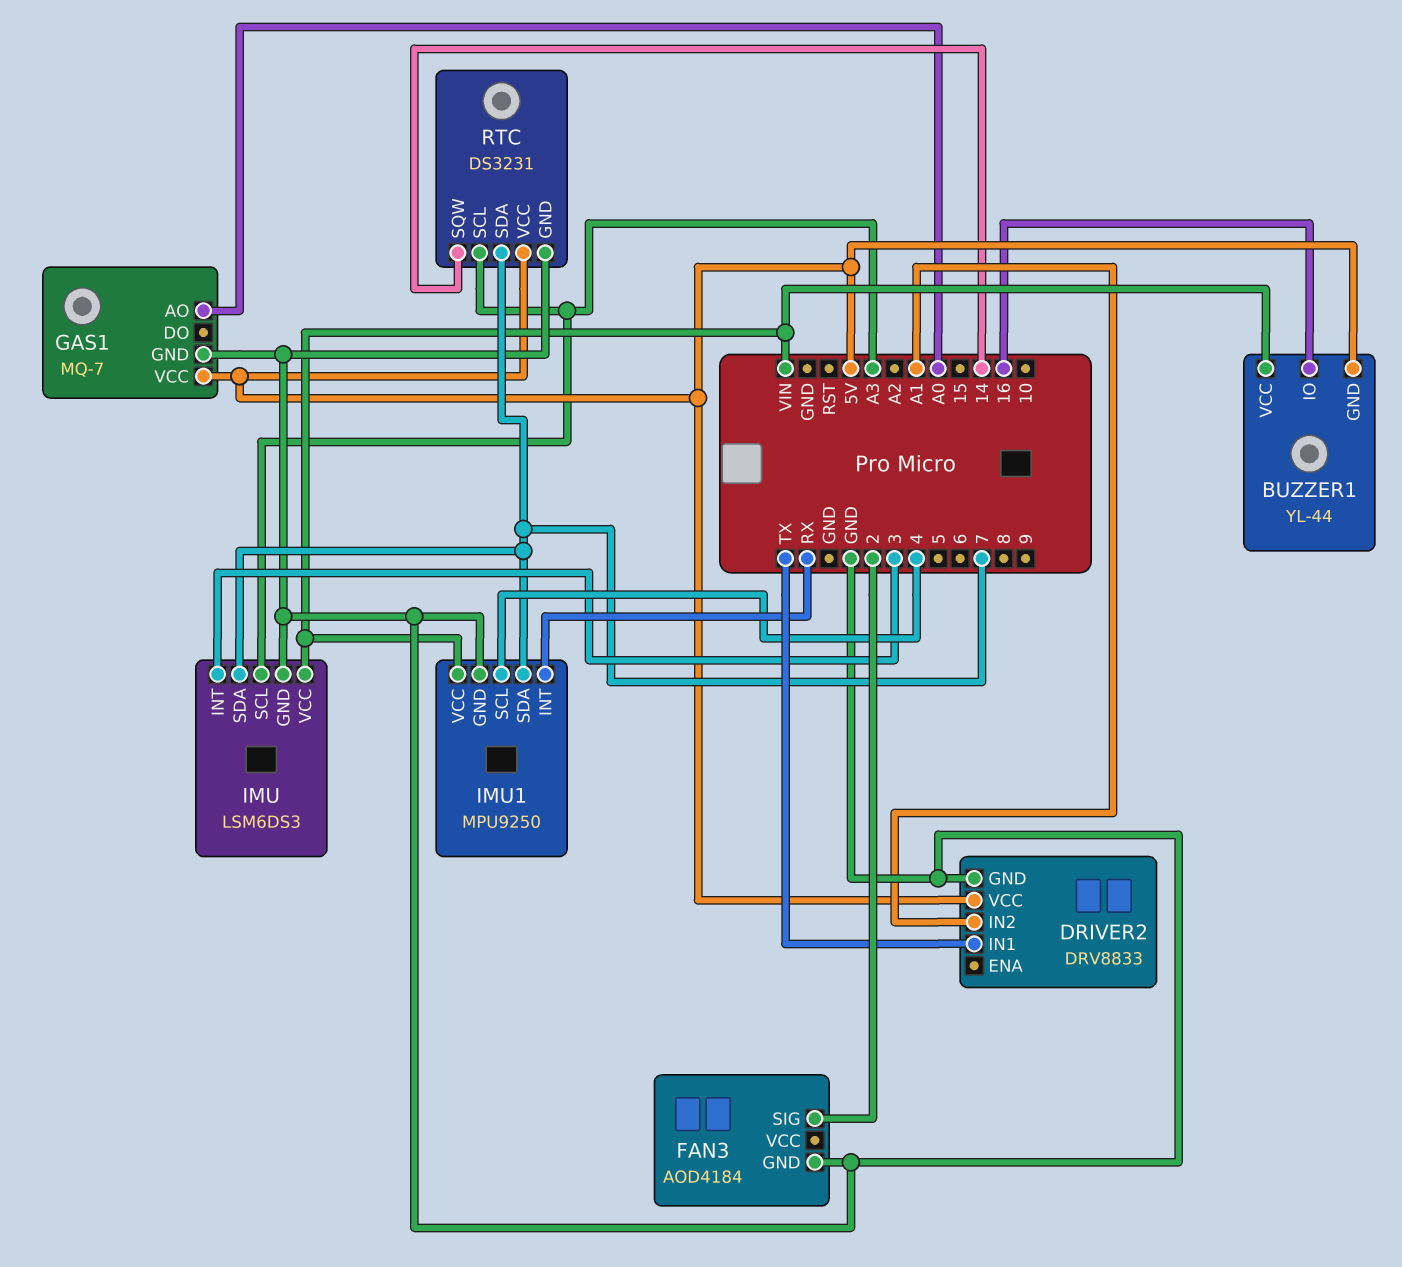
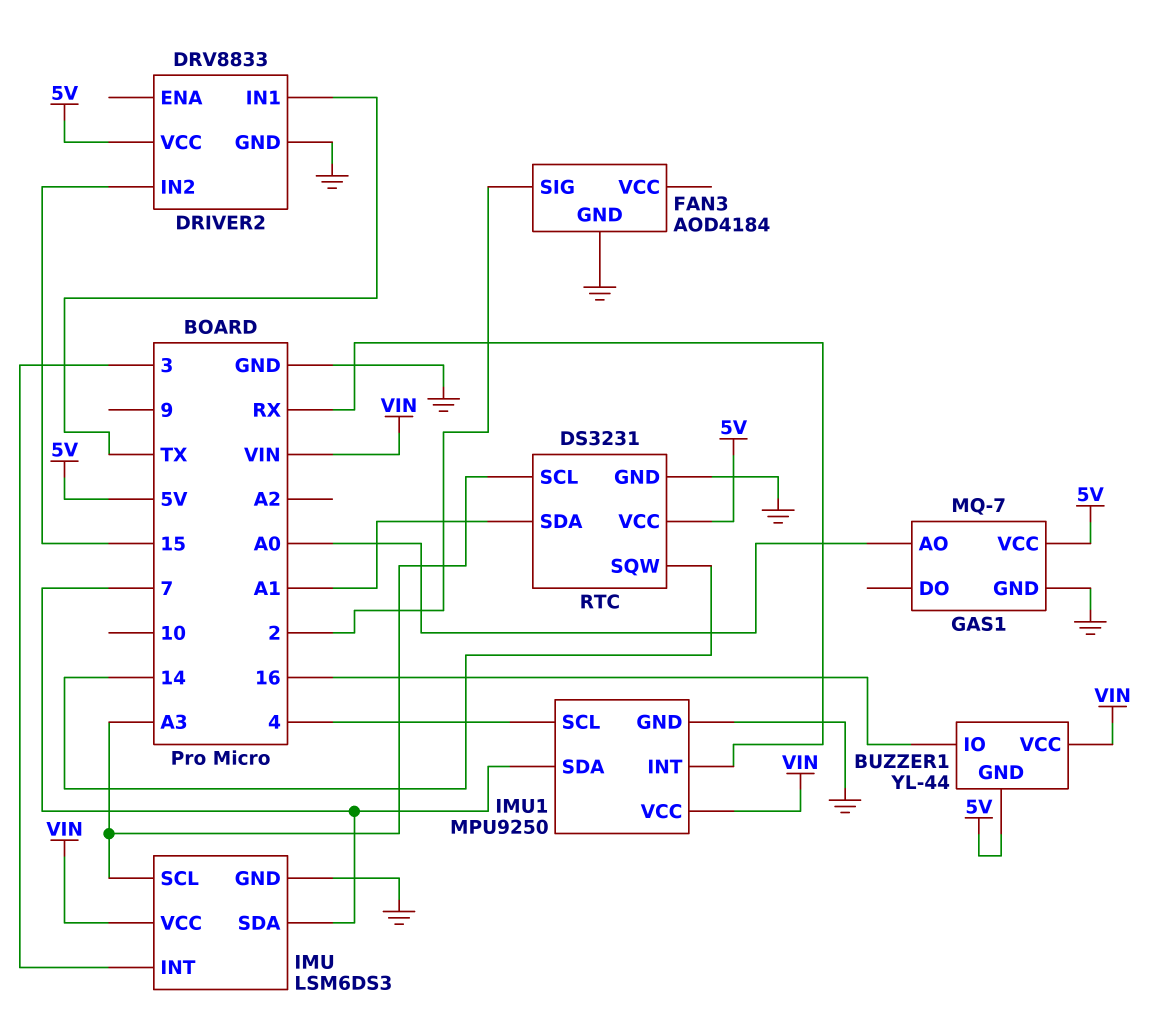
DRIVER2 pin IN2: A1 -> 15
RTC pin SDA: 7 -> A1

